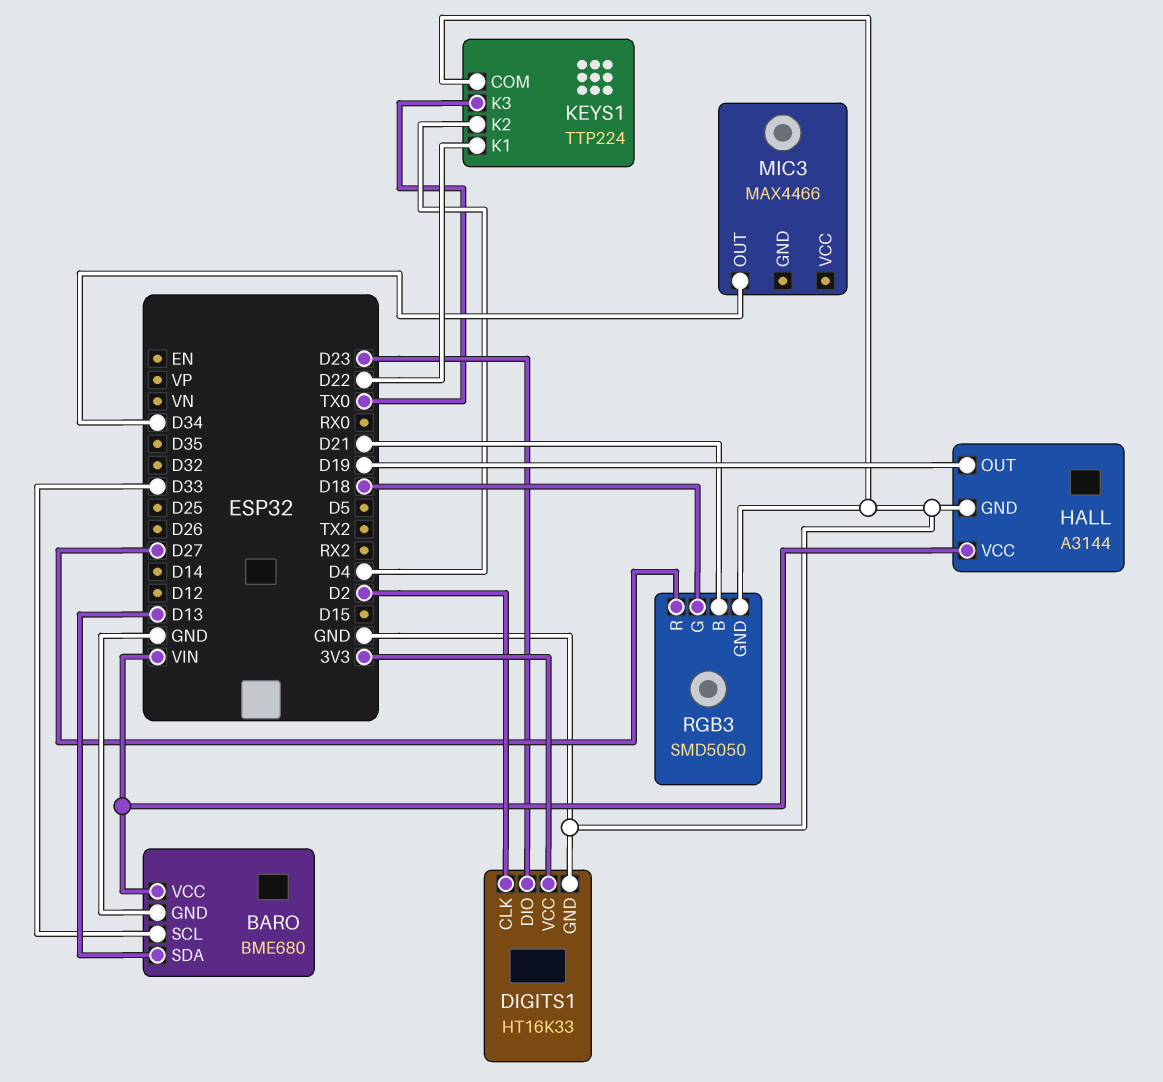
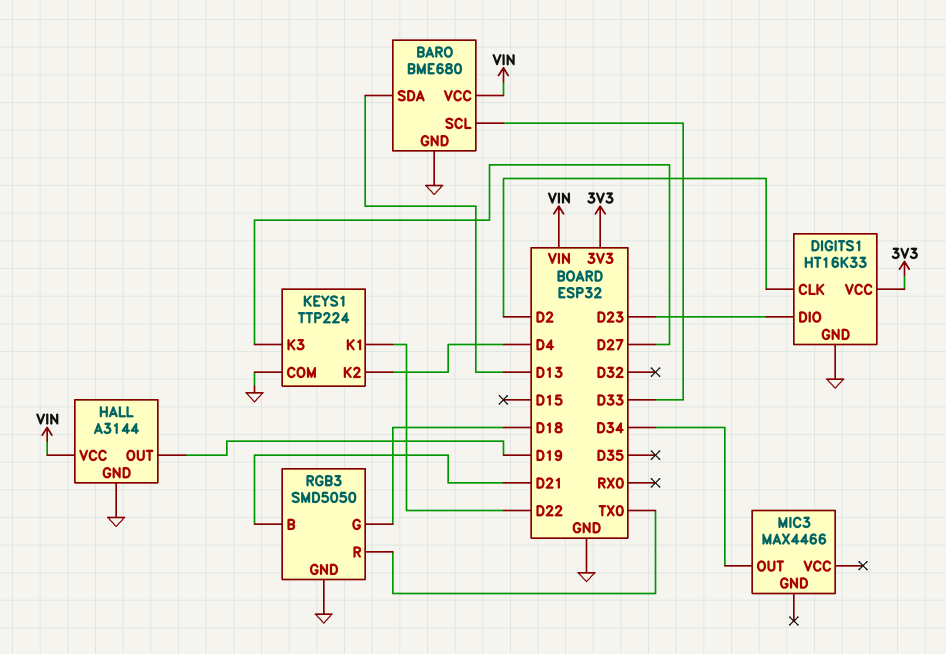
KEYS1 pin K3: TX0 -> D27
RGB3 pin R: D27 -> TX0

